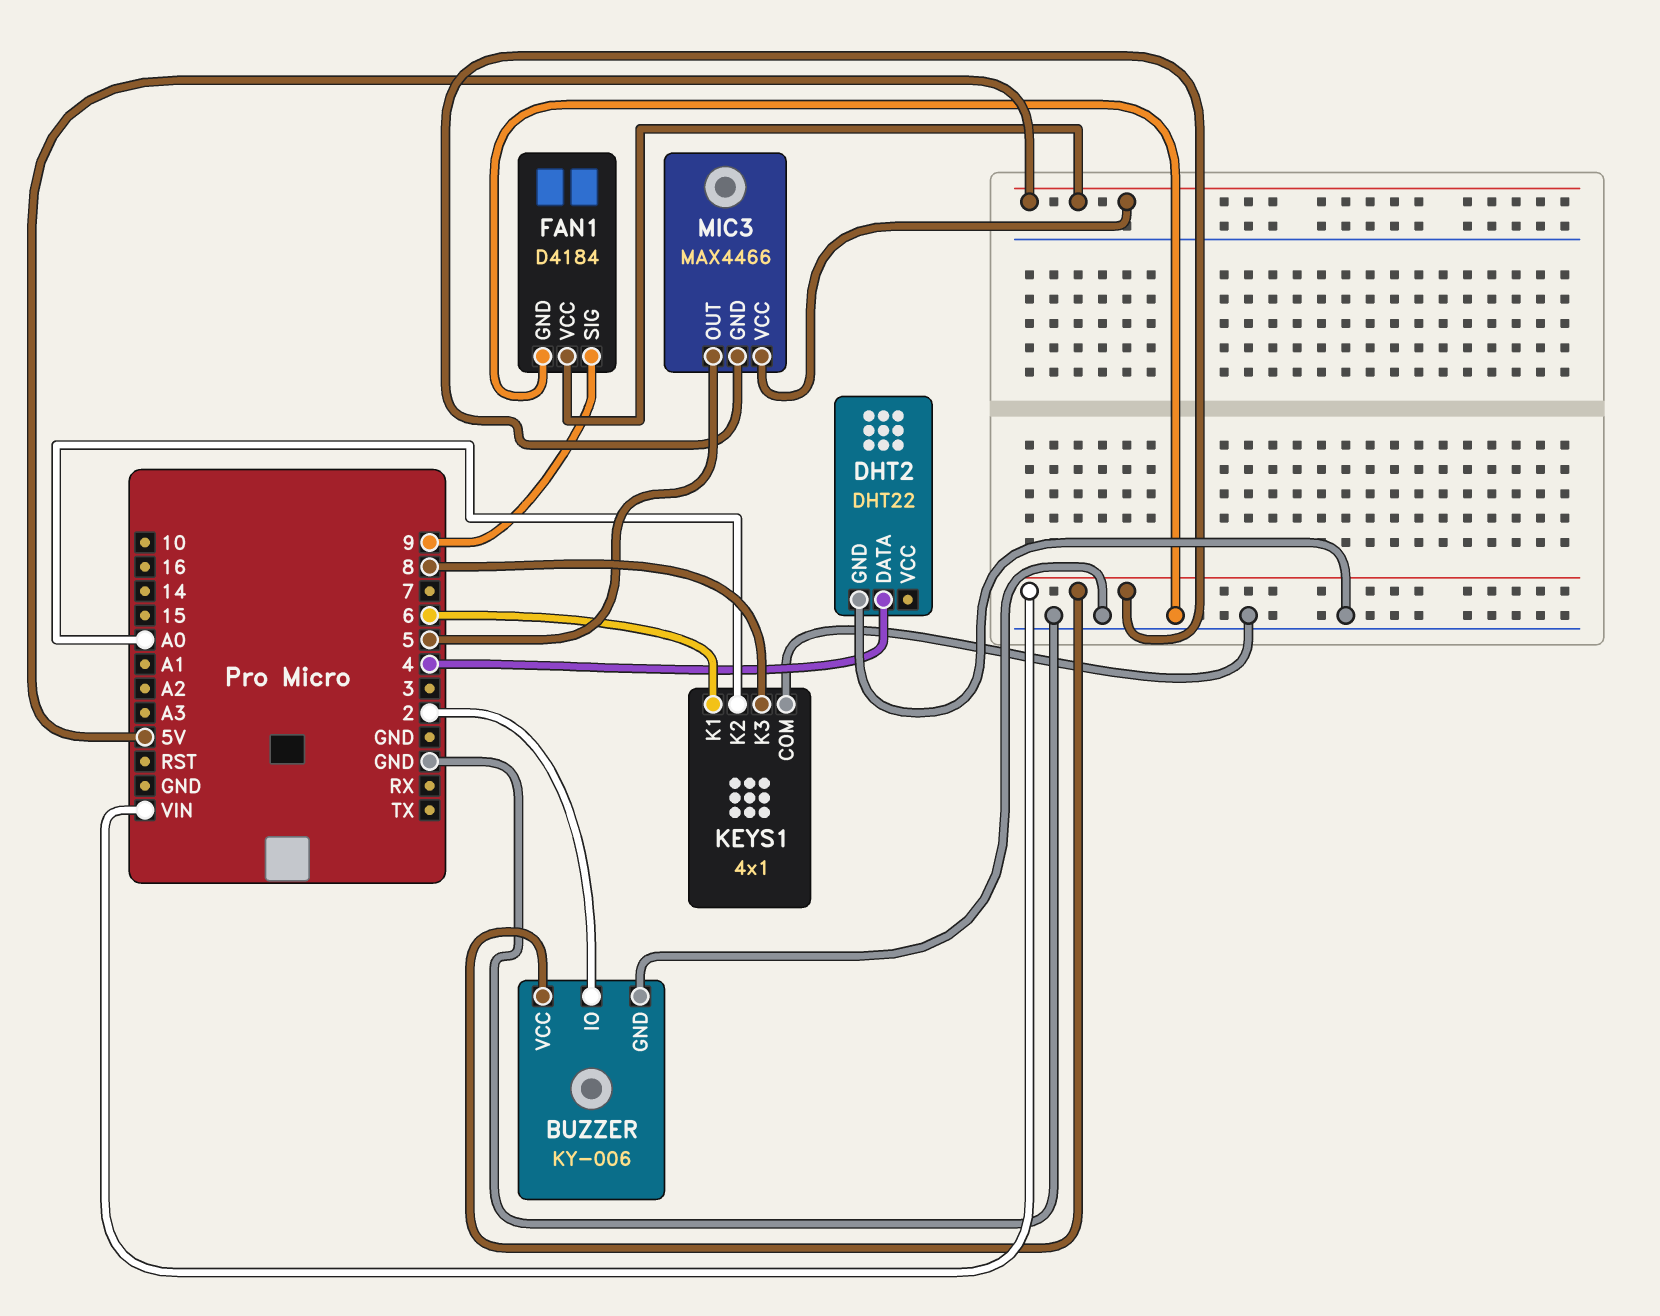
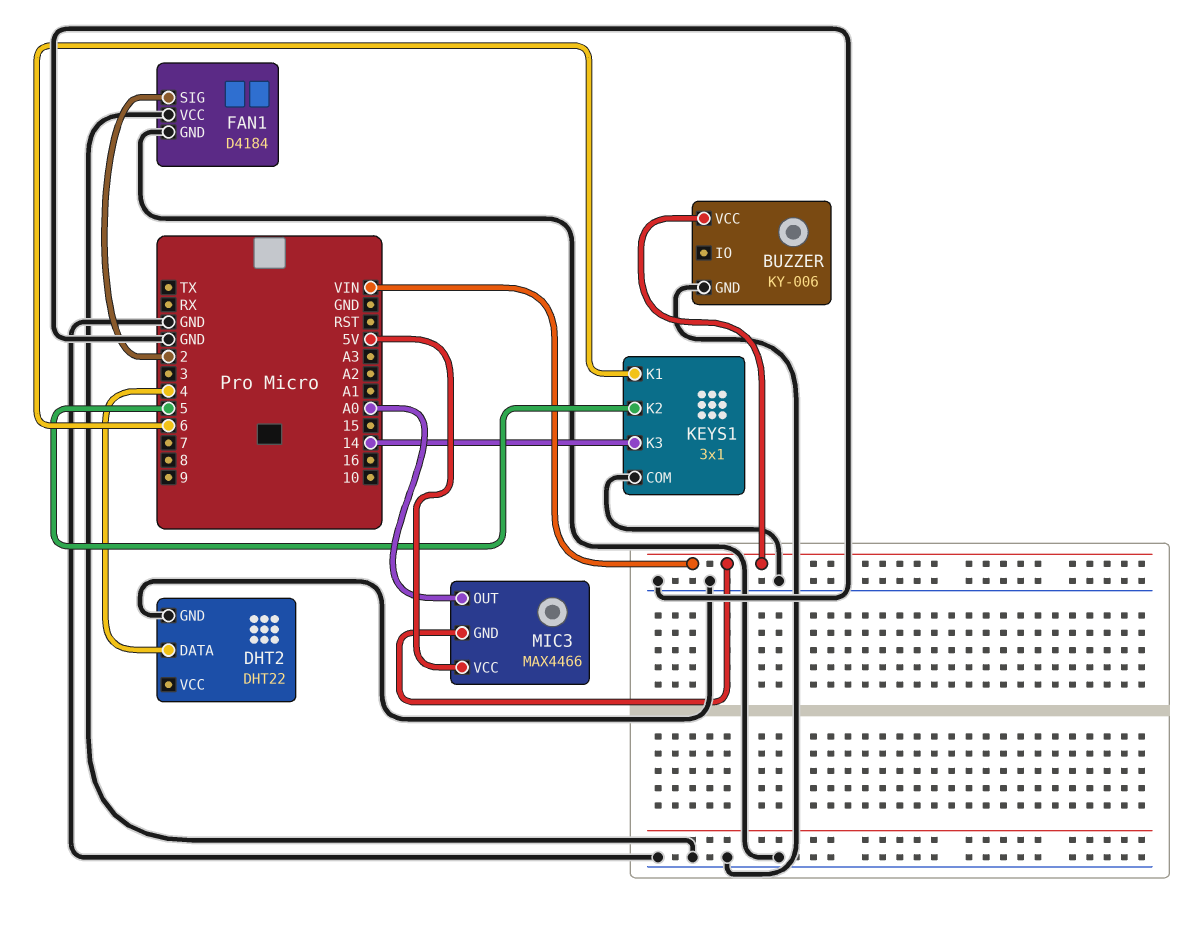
BUZZER pin IO: 2 -> none
FAN1 pin SIG: 9 -> 2
FAN1 pin VCC: 5V -> GND
KEYS1: 4x1 -> 3x1
KEYS1 pin K2: A0 -> 5
KEYS1 pin K3: 8 -> 14
MIC3 pin OUT: 5 -> A0

